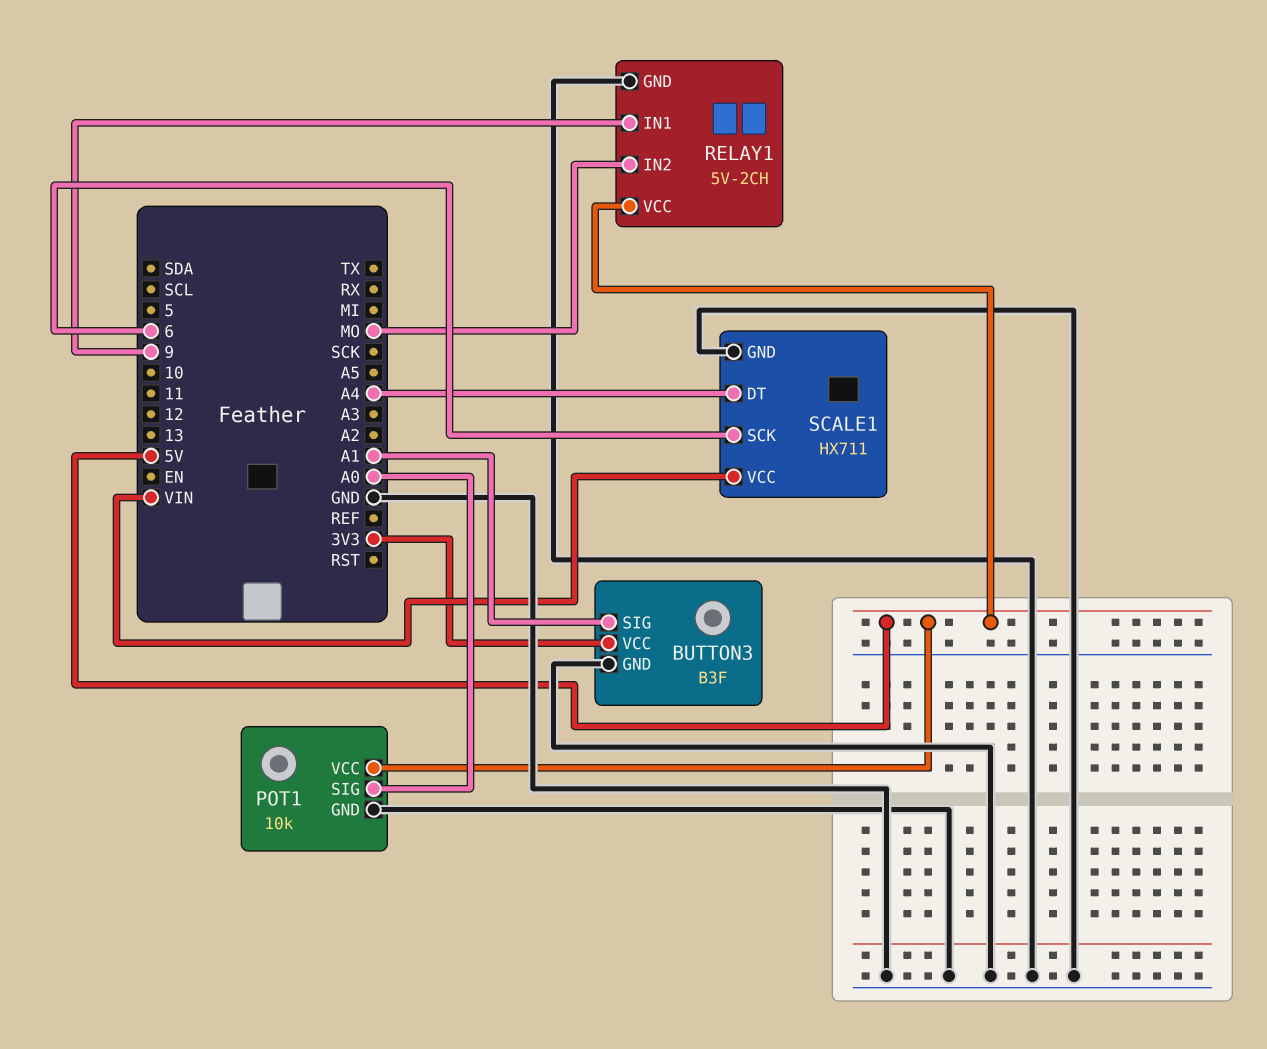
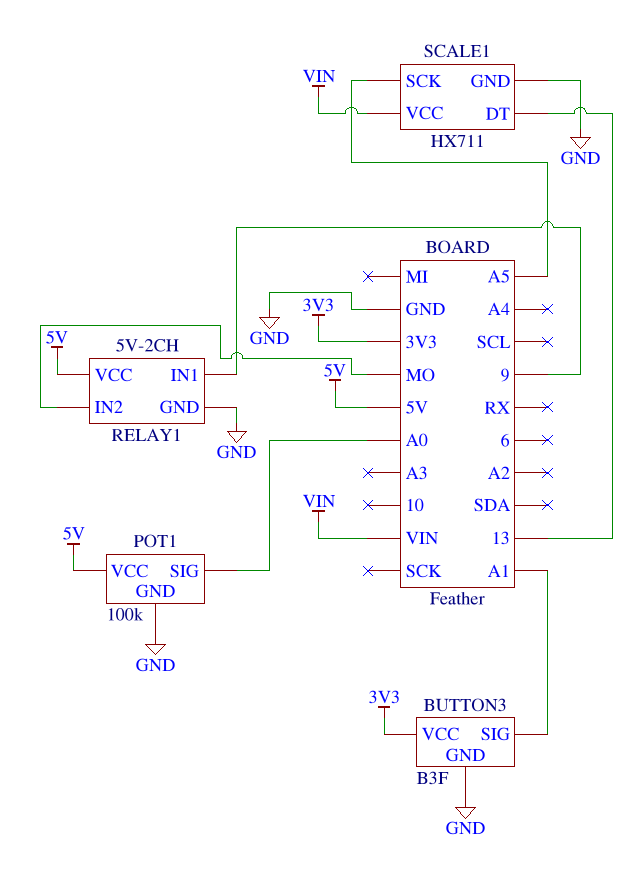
POT1: 10k -> 100k
SCALE1 pin DT: A4 -> 13
SCALE1 pin SCK: 6 -> A5

